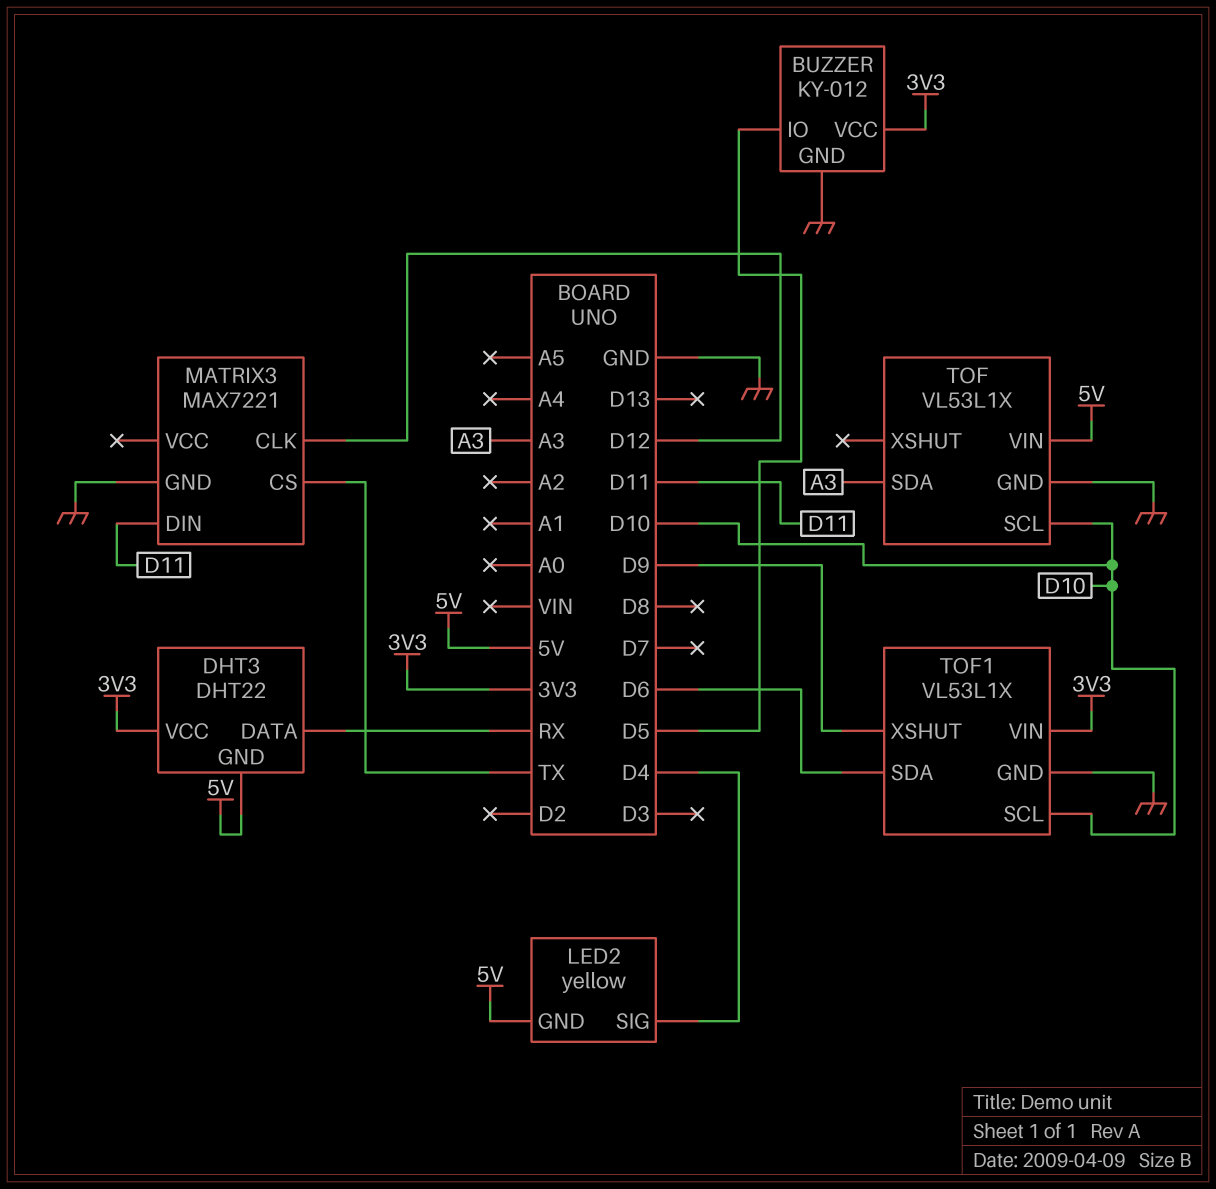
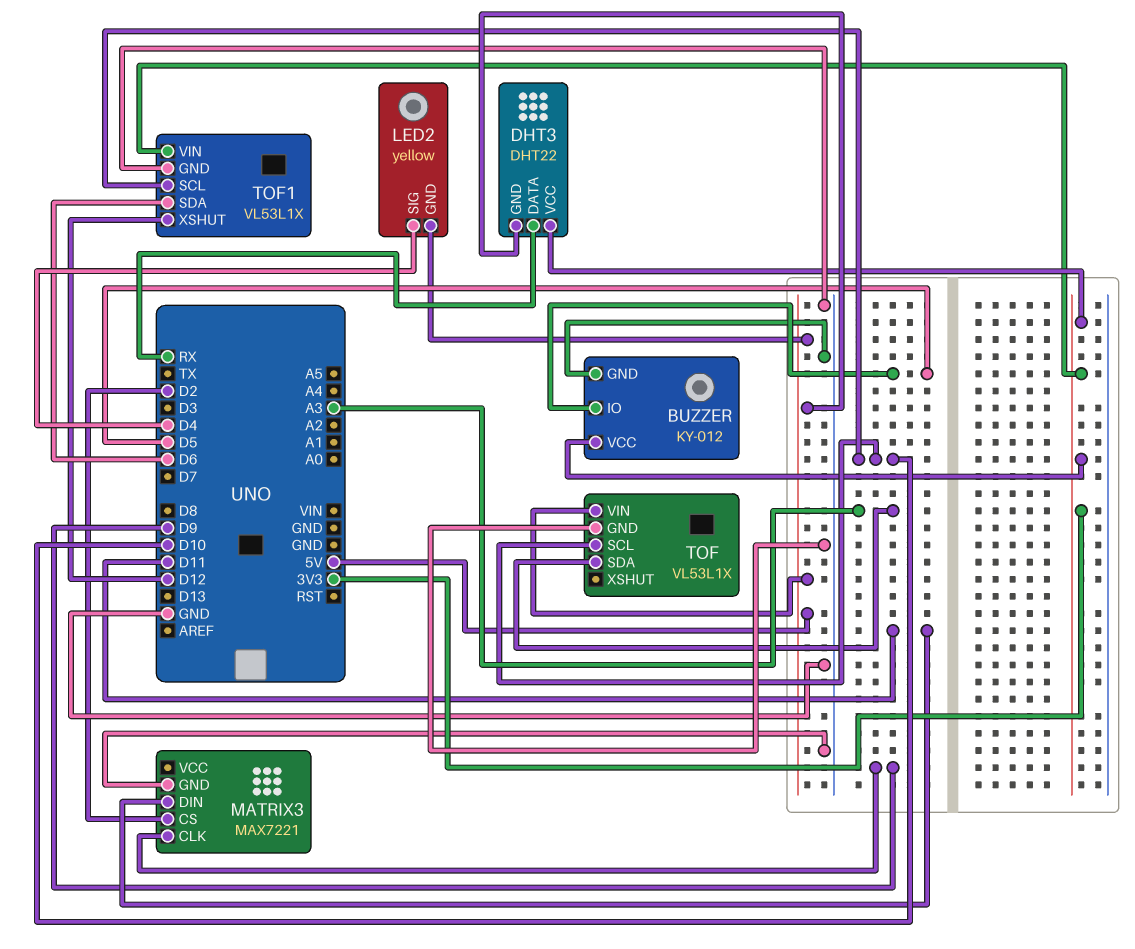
MATRIX3 pin CLK: D12 -> D9
MATRIX3 pin CS: TX -> D2
TOF1 pin XSHUT: D9 -> D12

